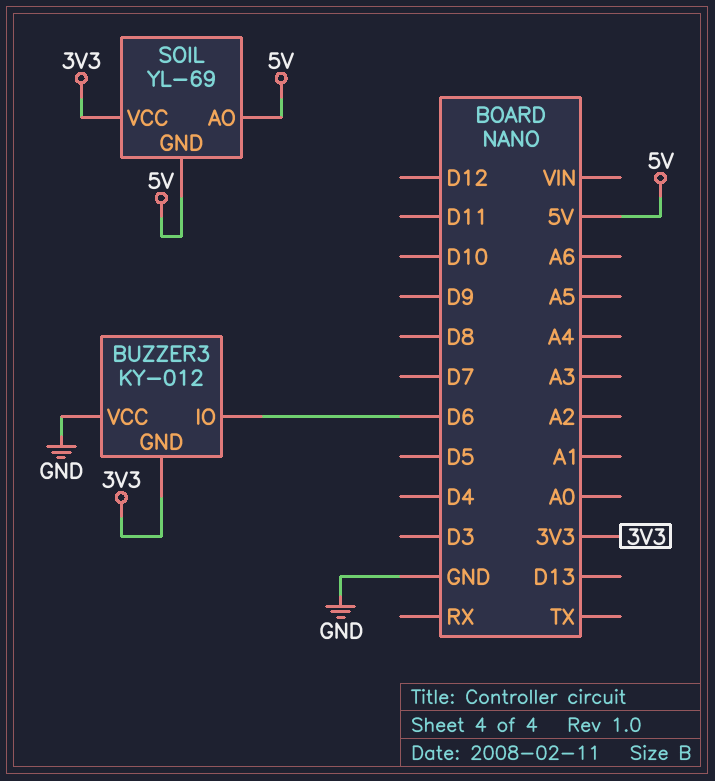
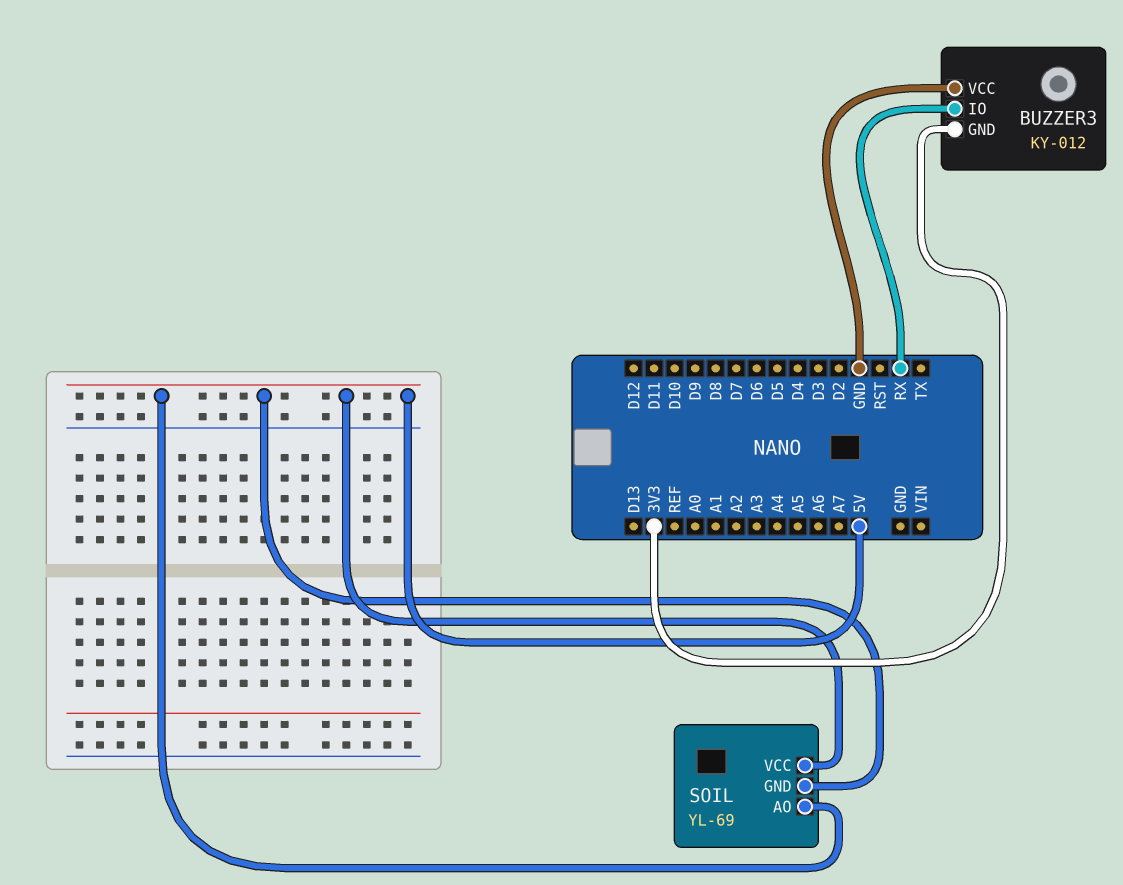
BUZZER3 pin IO: D6 -> RX
SOIL pin VCC: 3V3 -> 5V

